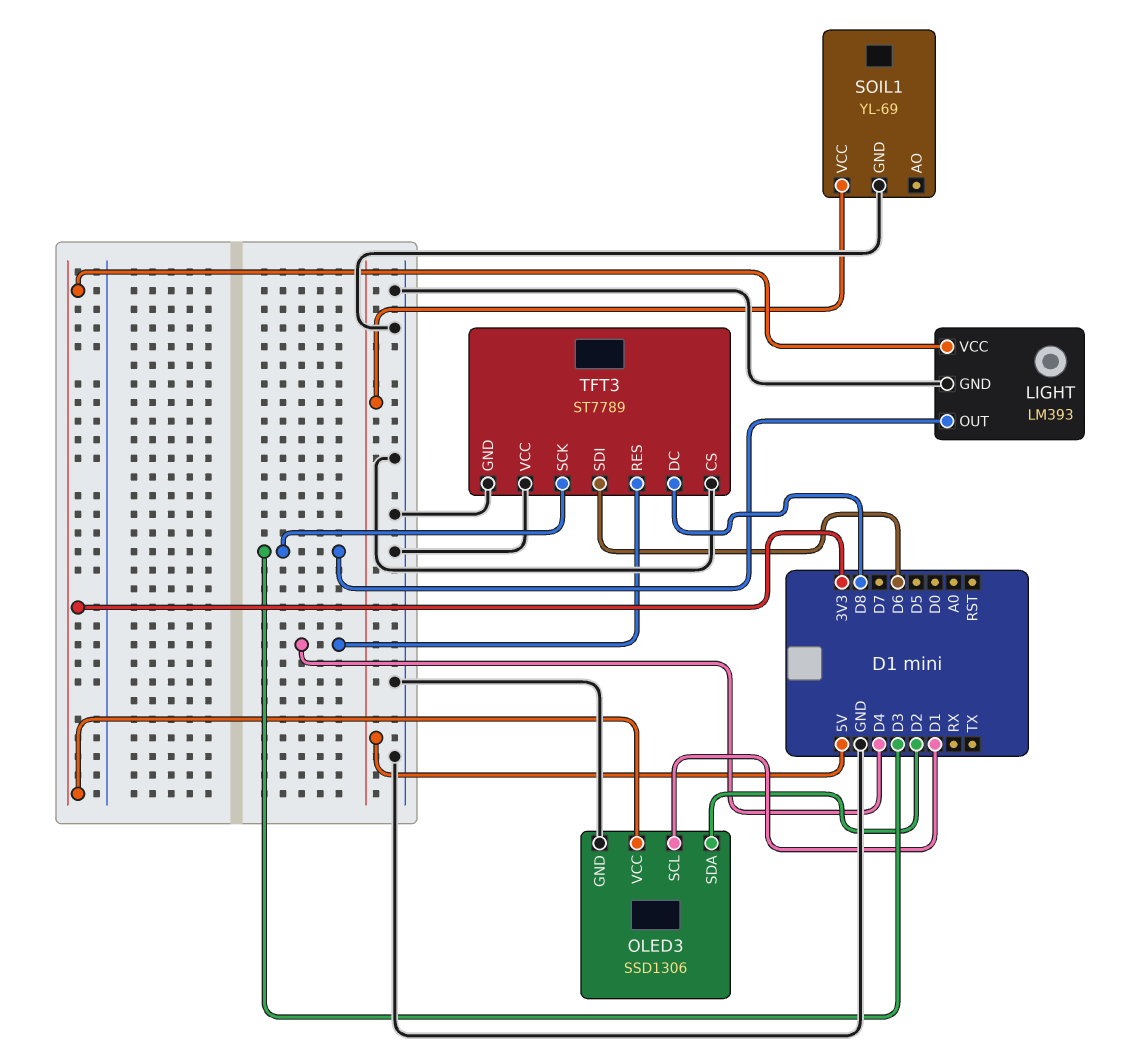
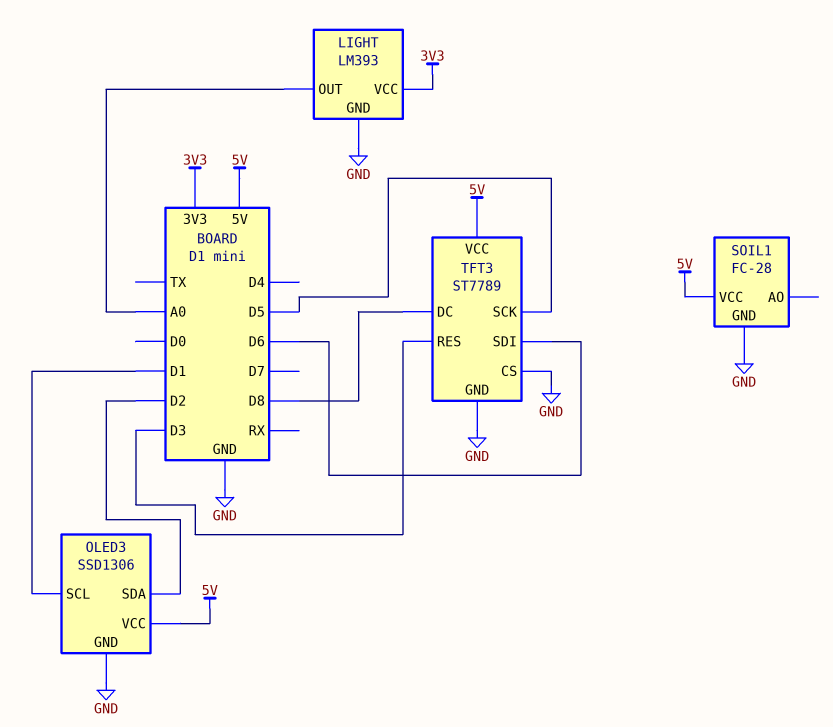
LIGHT pin OUT: D3 -> A0
OLED3 pin VCC: 3V3 -> 5V
SOIL1: YL-69 -> FC-28
TFT3 pin RES: D4 -> D3
TFT3 pin SCK: D3 -> D5
TFT3 pin VCC: GND -> 5V

